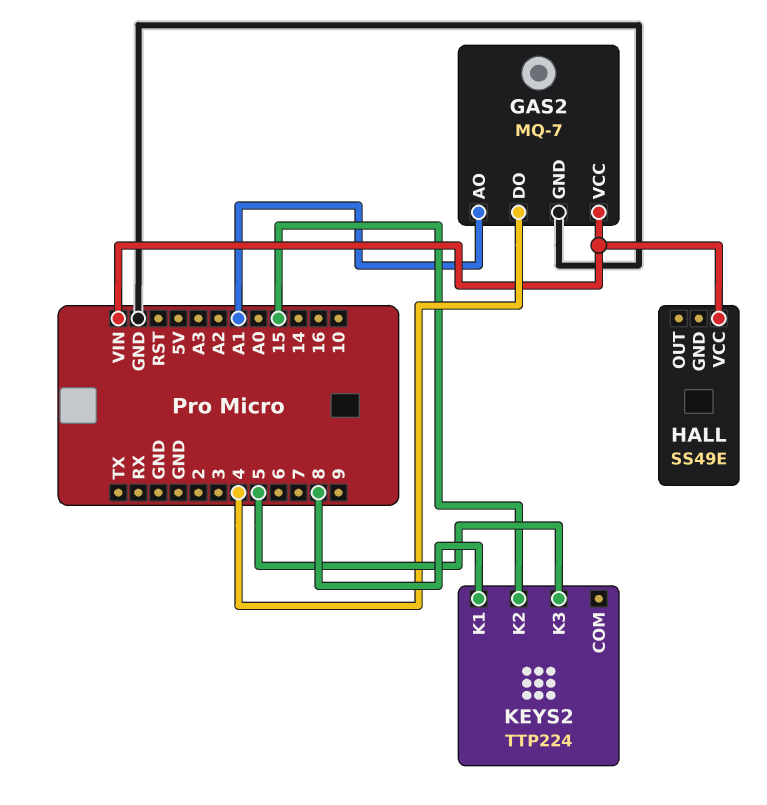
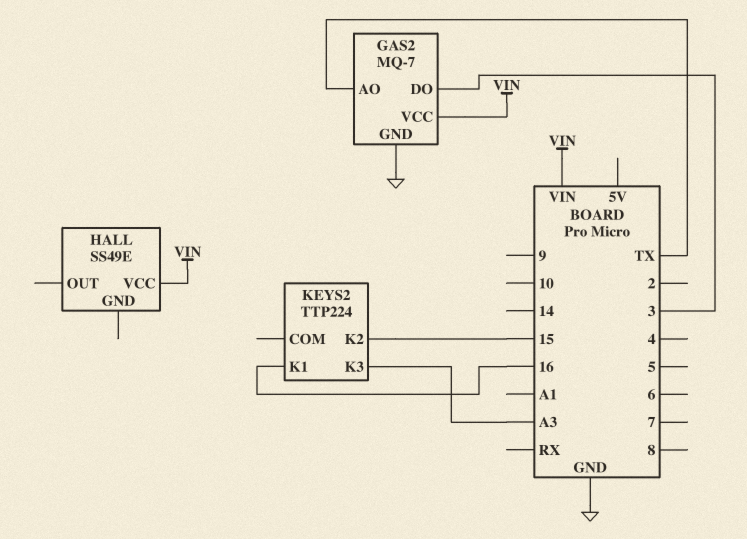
GAS2 pin AO: A1 -> TX
GAS2 pin DO: 4 -> 3
KEYS2 pin K1: 8 -> 16
KEYS2 pin K3: 5 -> A3

